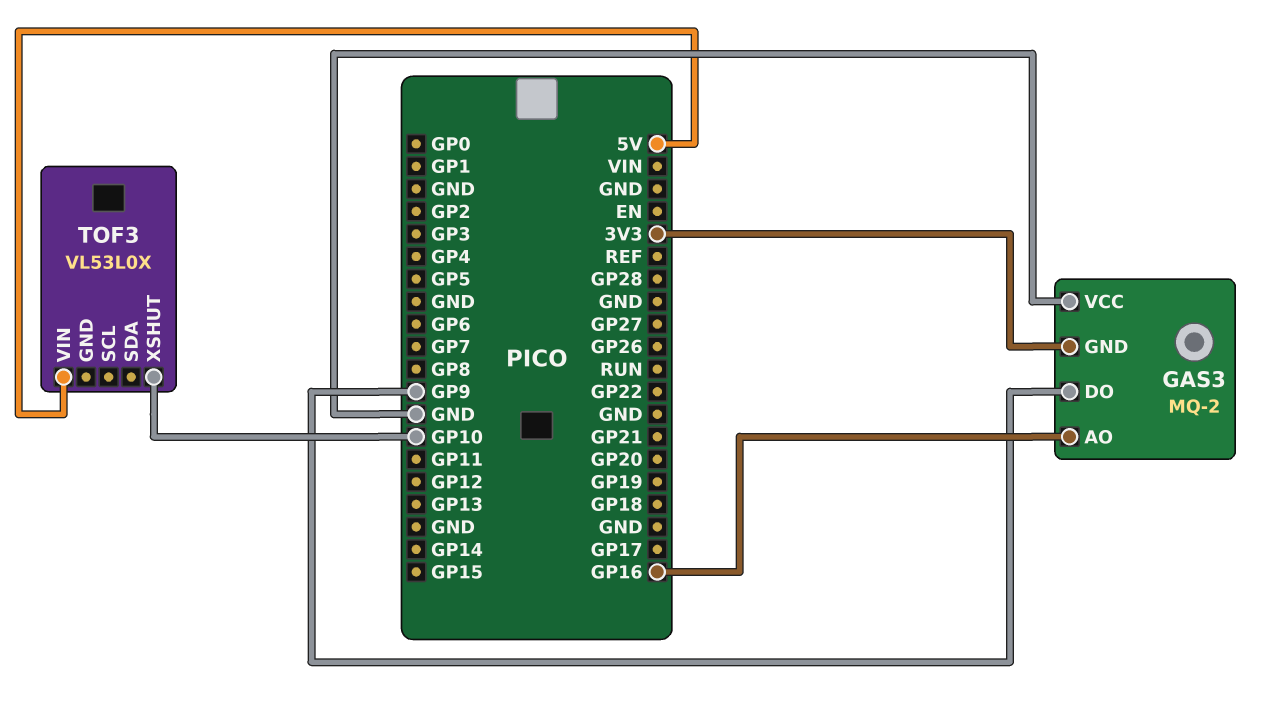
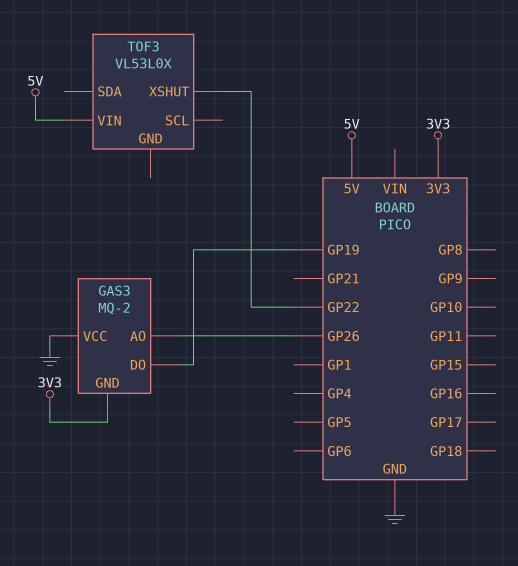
GAS3 pin AO: GP16 -> GP26
GAS3 pin DO: GP9 -> GP19
TOF3 pin XSHUT: GP10 -> GP22

